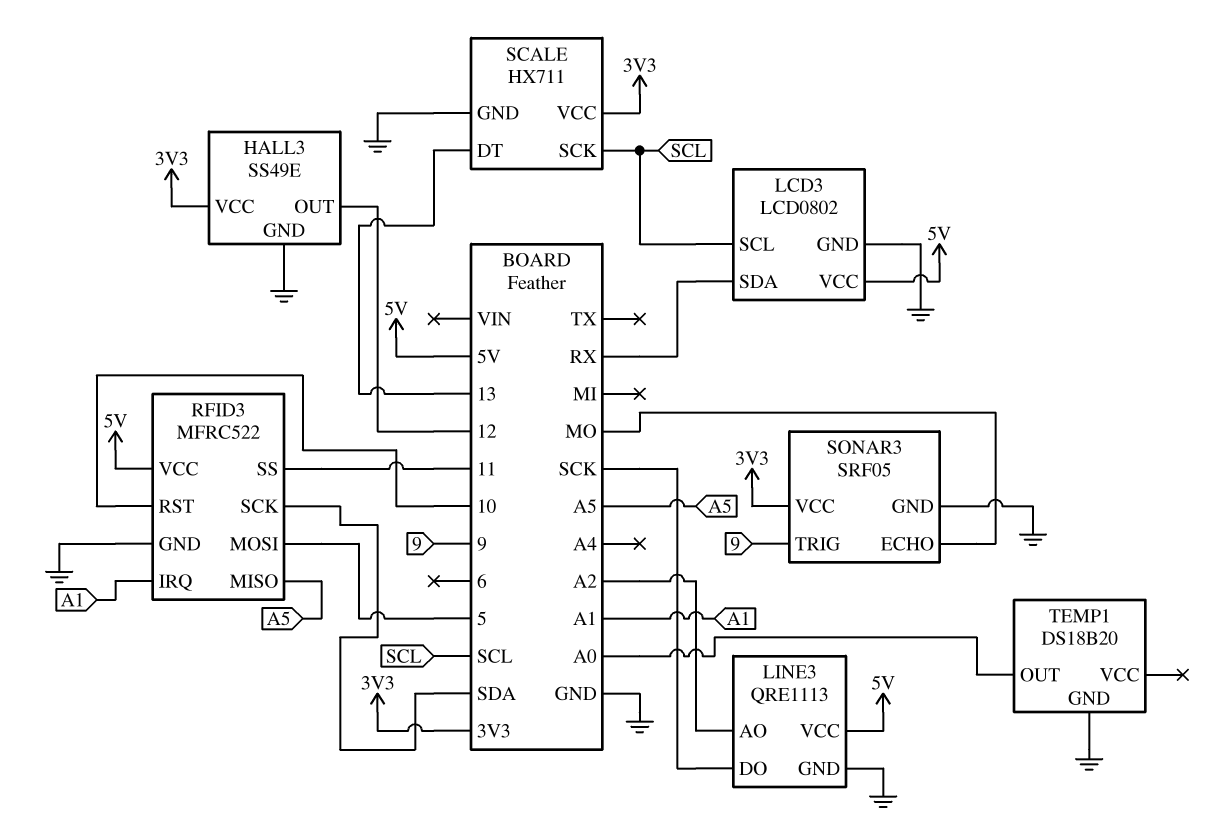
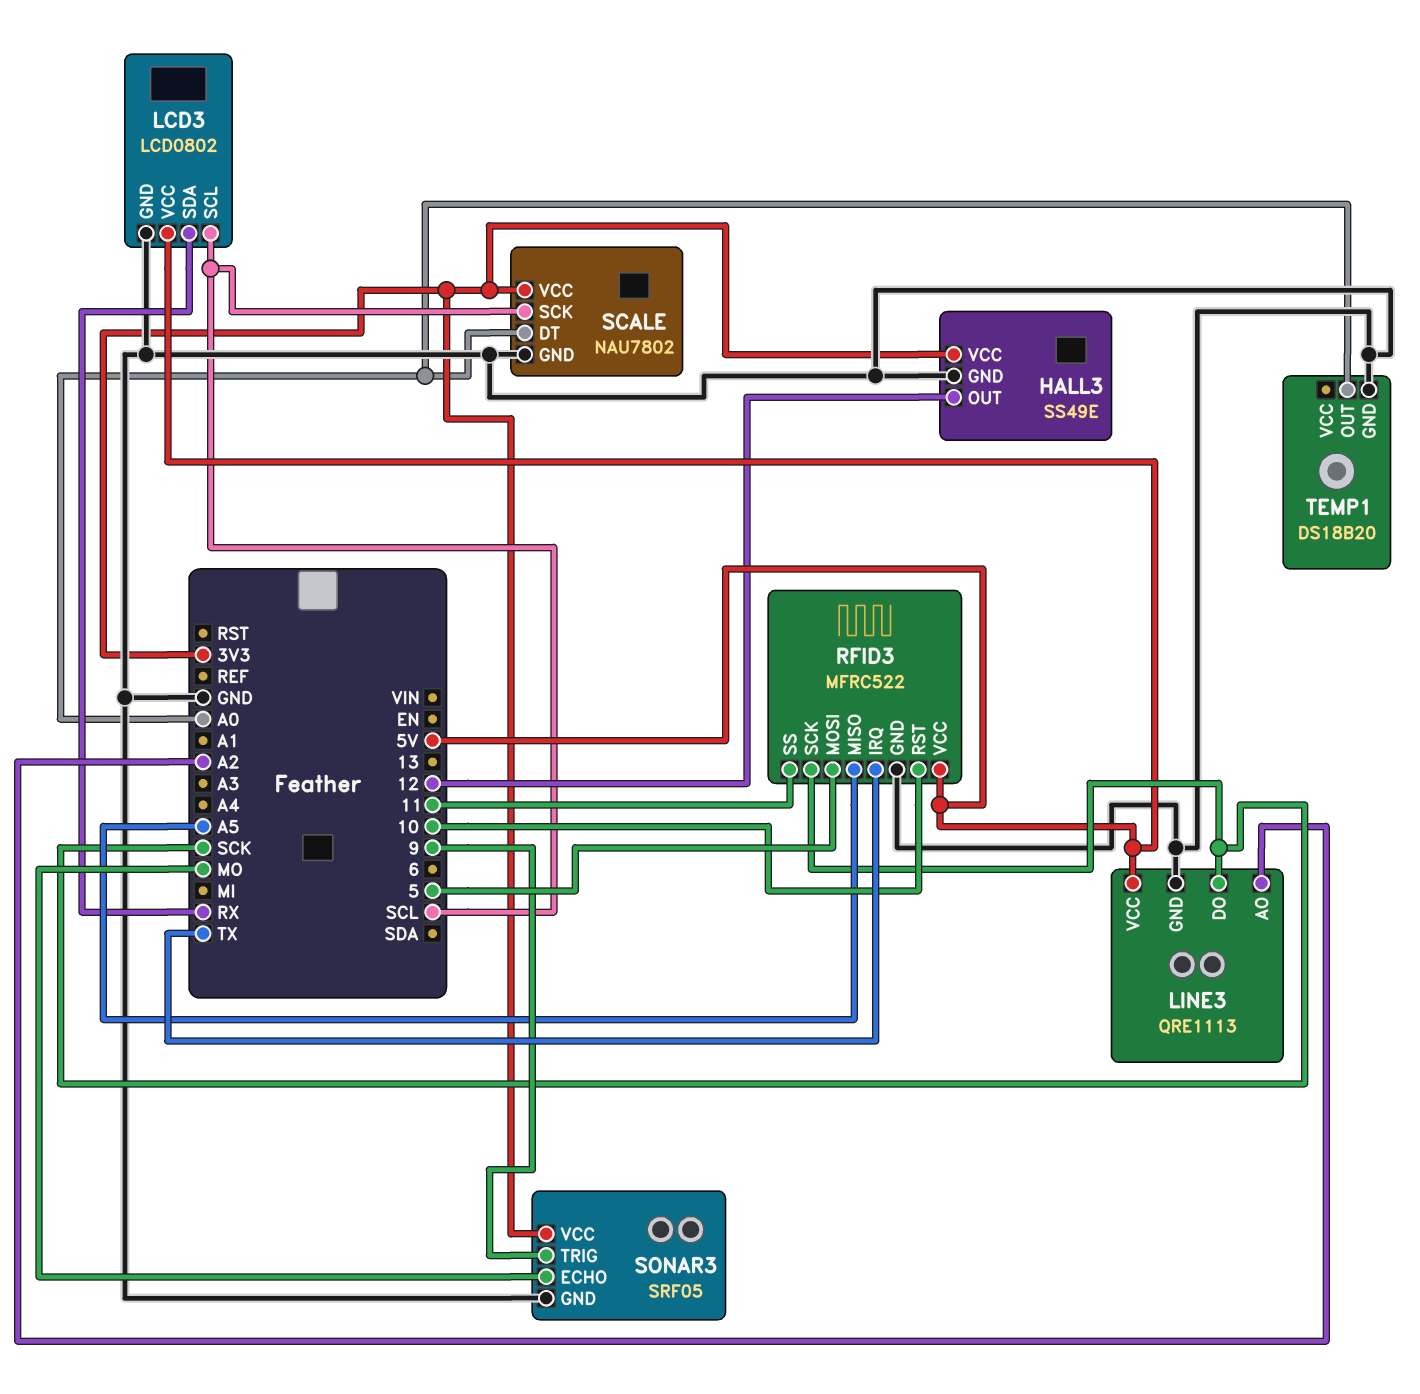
RFID3 pin IRQ: A1 -> TX
RFID3 pin SCK: SDA -> SCK
SCALE: HX711 -> NAU7802
SCALE pin DT: 13 -> A0

